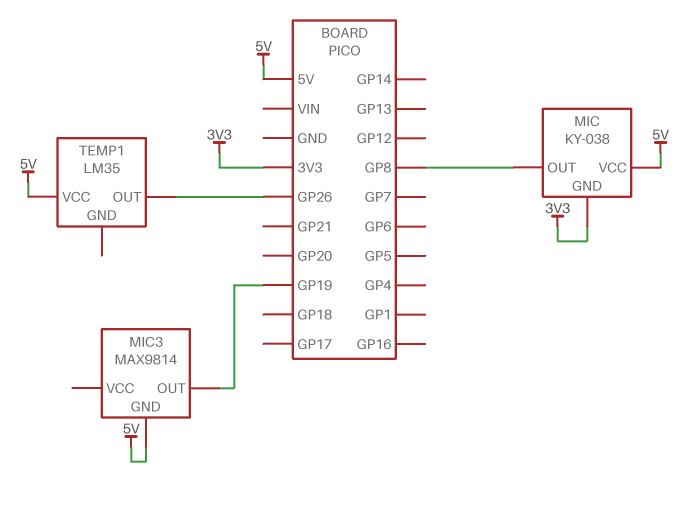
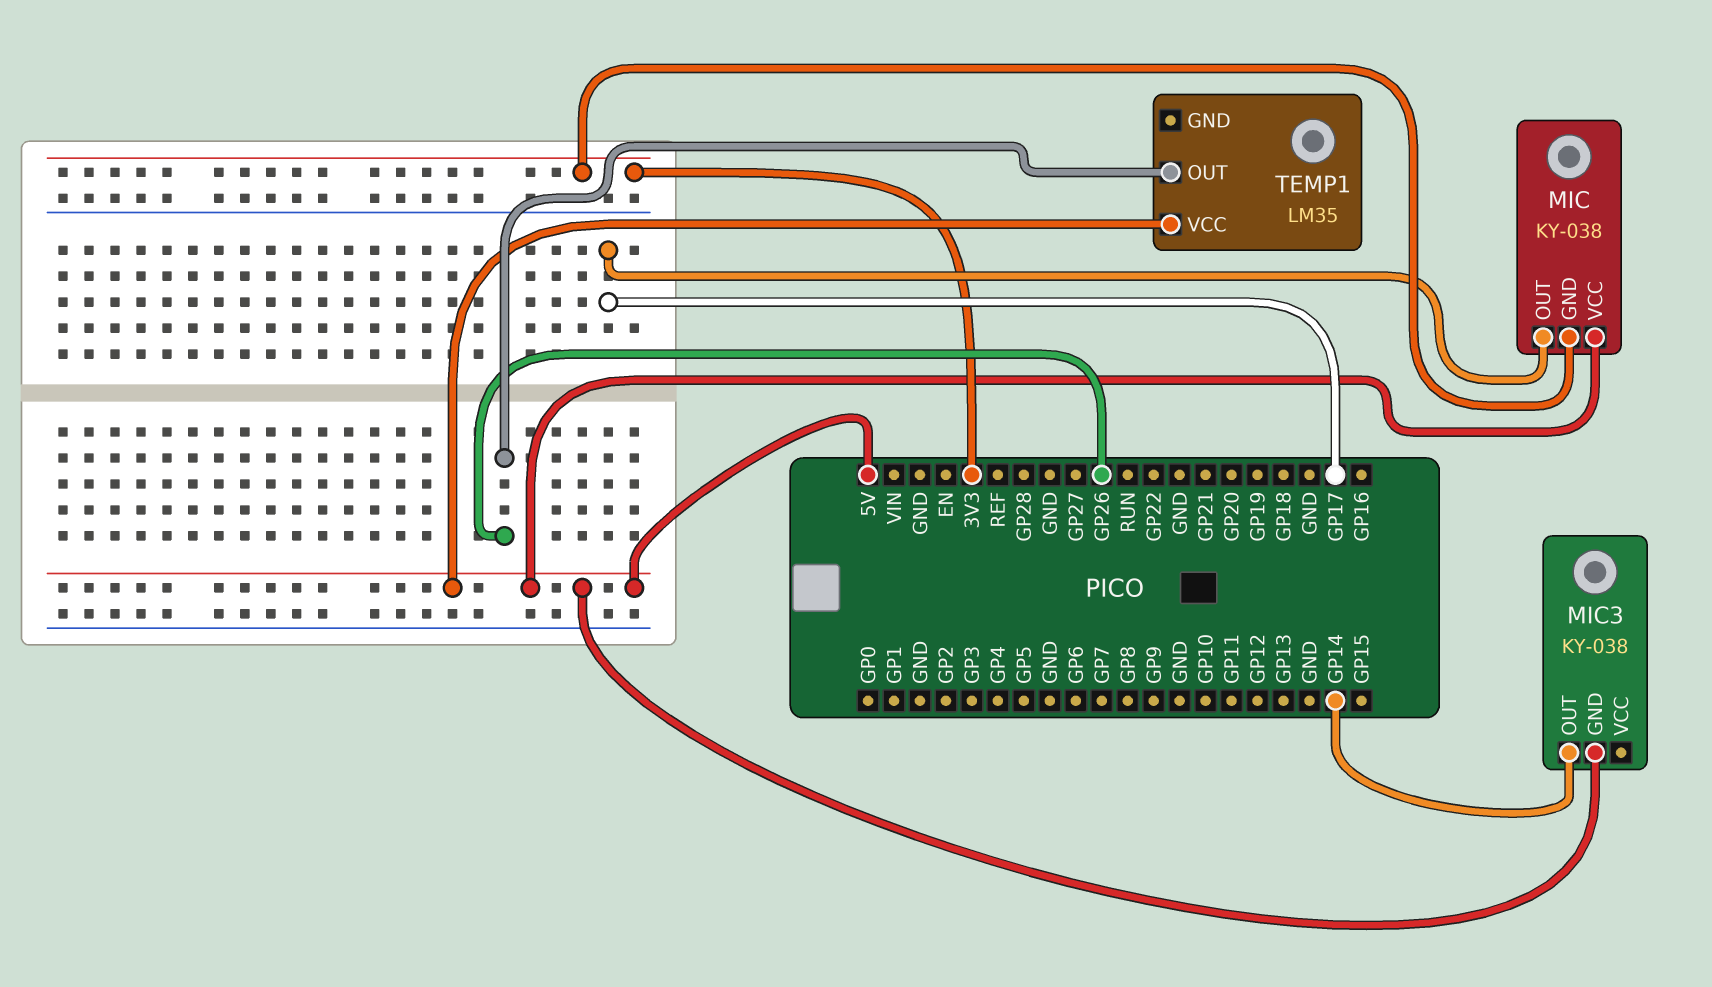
MIC pin OUT: GP8 -> GP17
MIC3: MAX9814 -> KY-038
MIC3 pin OUT: GP19 -> GP14

